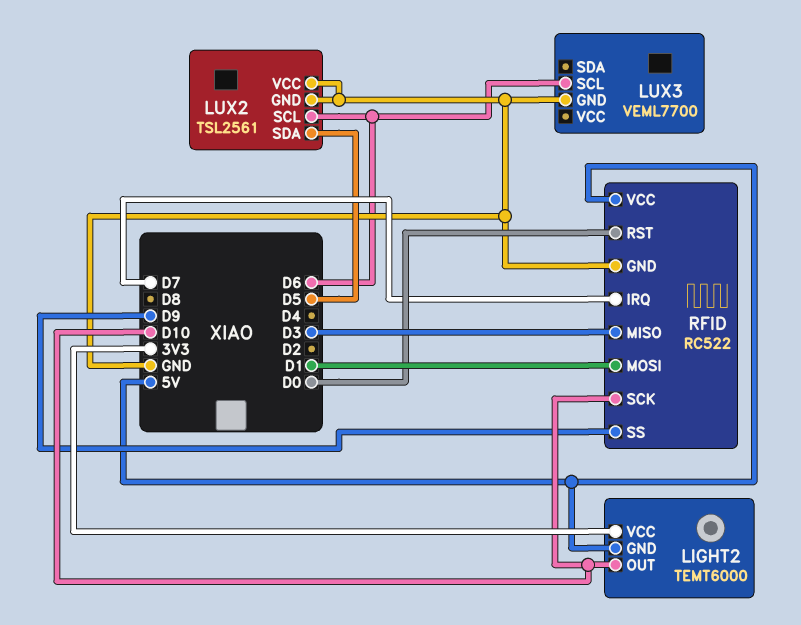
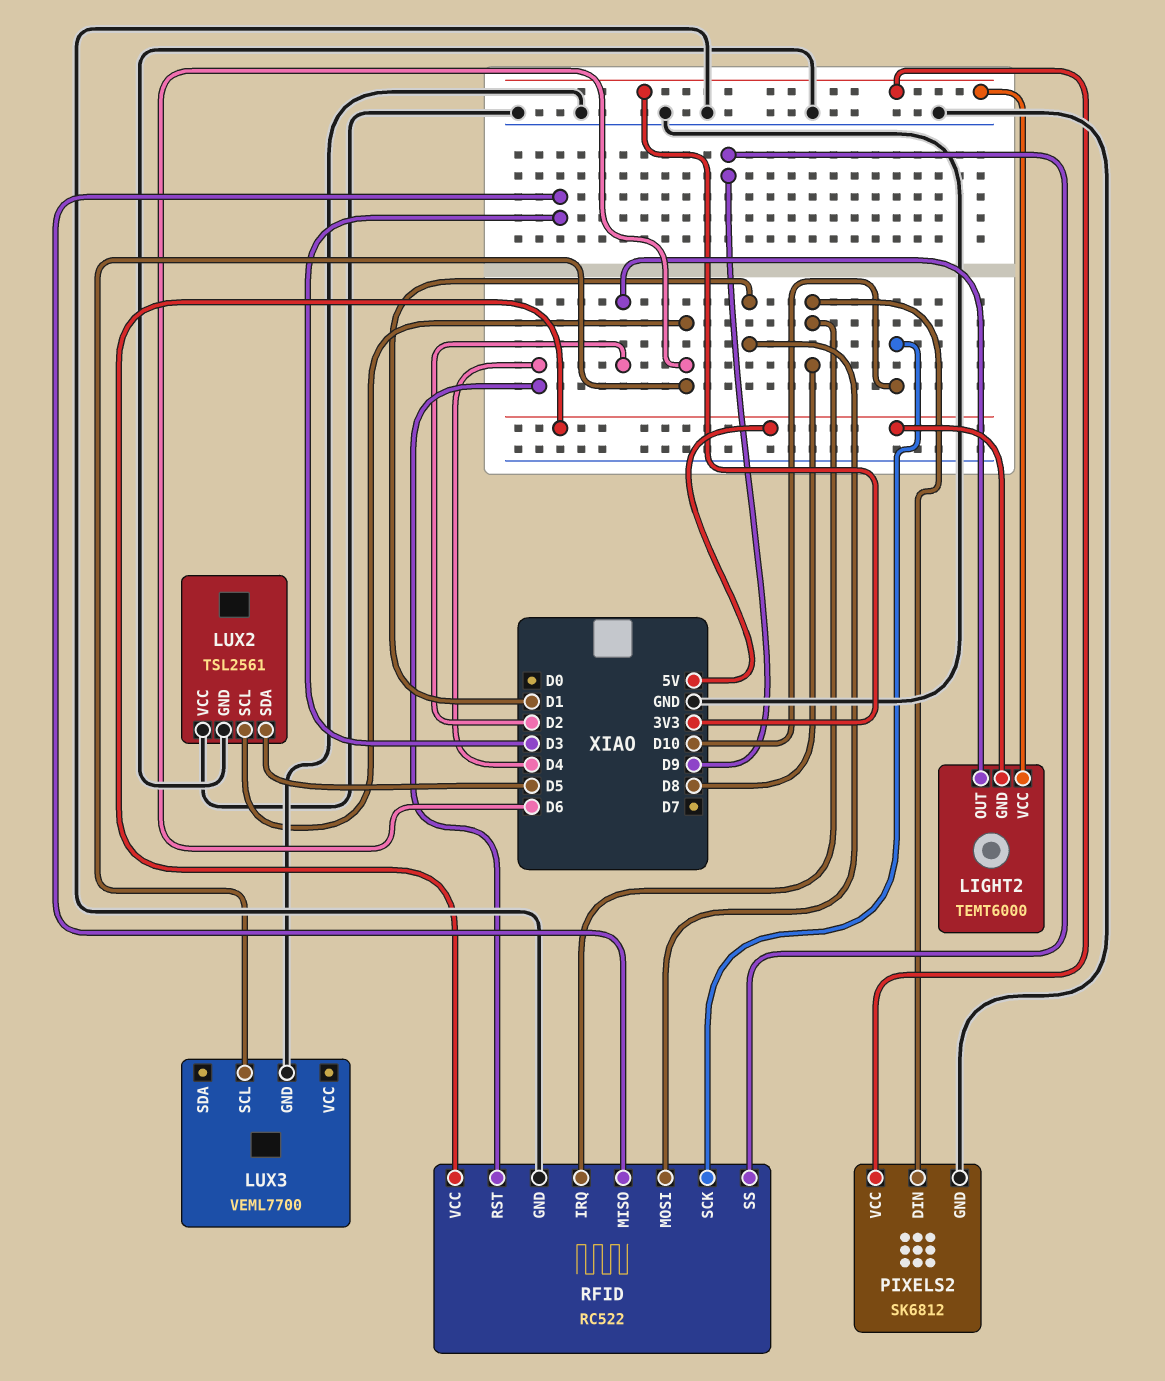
LIGHT2 pin OUT: D10 -> D2
PIXELS2: none -> SK6812
PIXELS2 pin DIN: none -> D8
PIXELS2 pin GND: none -> GND
PIXELS2 pin VCC: none -> 3V3
RFID pin IRQ: D7 -> D8
RFID pin RST: D0 -> D4

